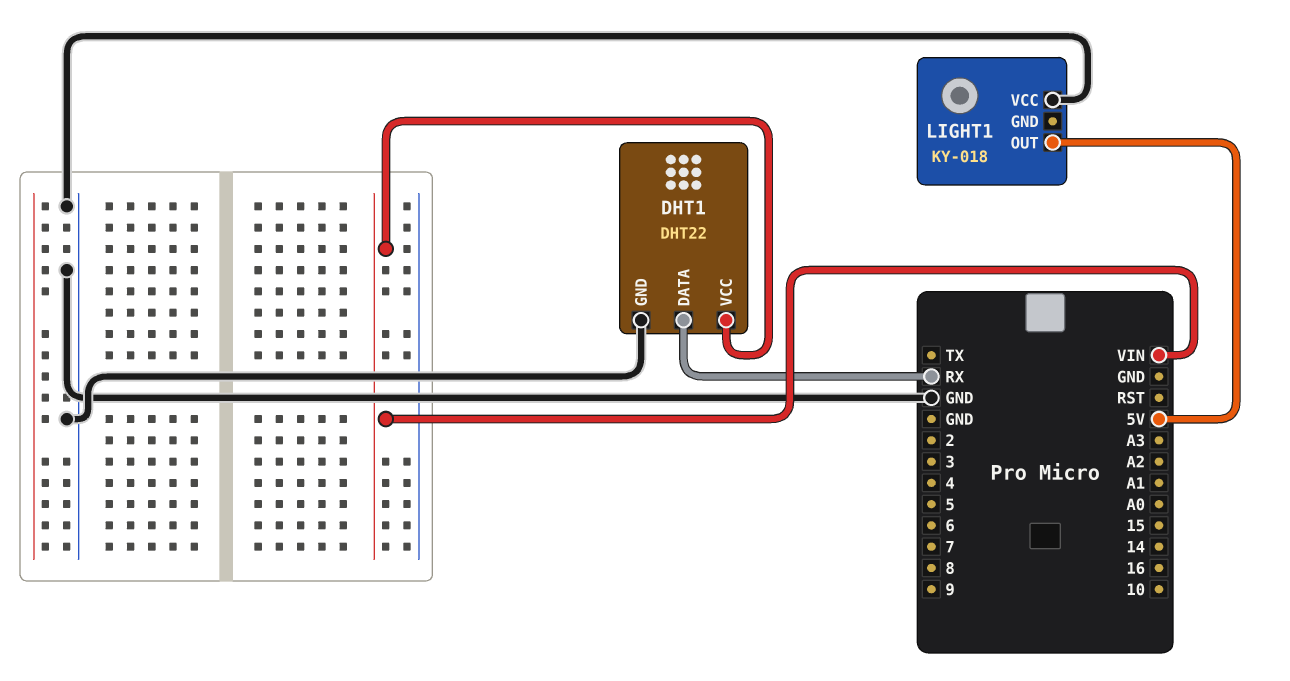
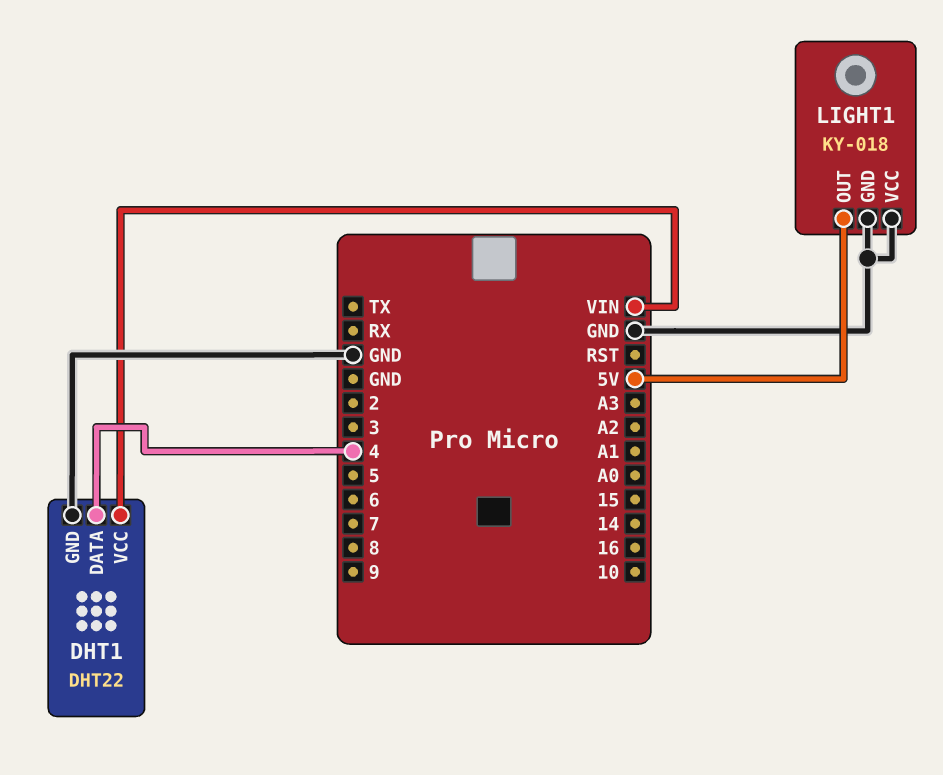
DHT1 pin DATA: RX -> 4
LIGHT1 pin GND: none -> GND

